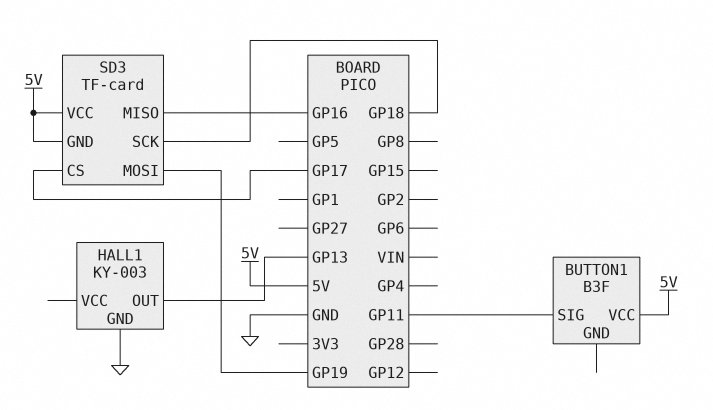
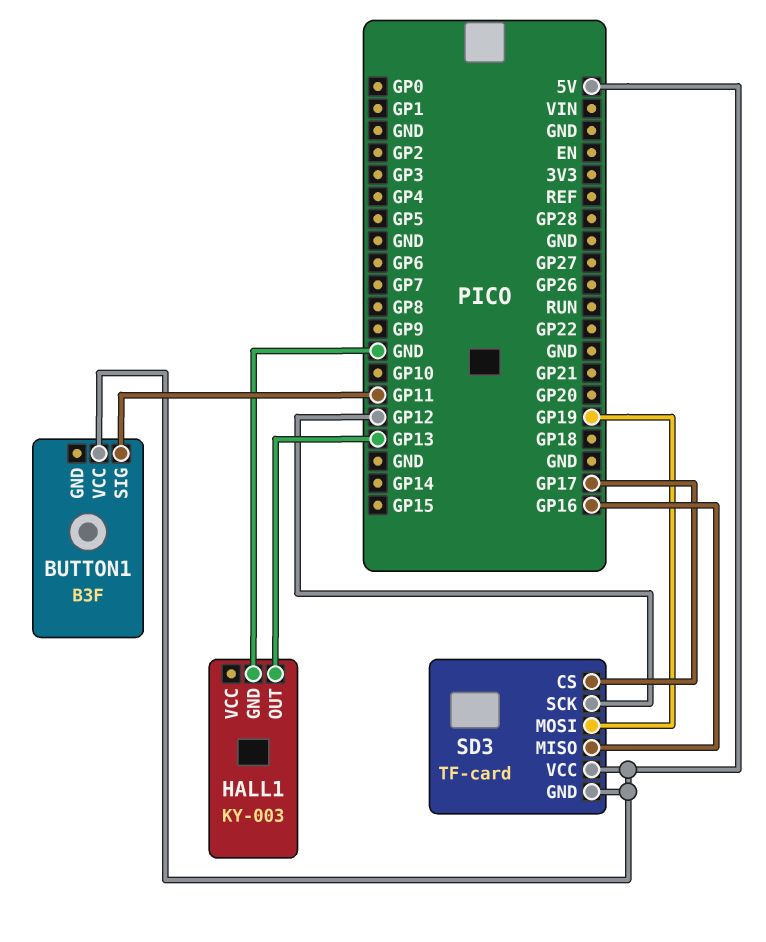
SD3 pin SCK: GP18 -> GP12

